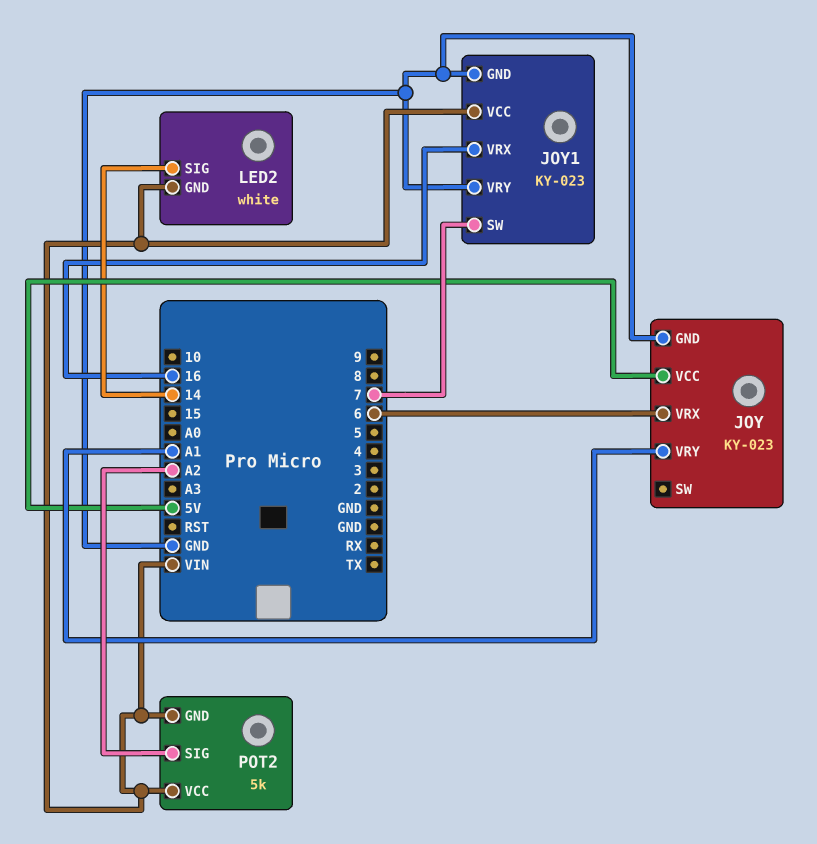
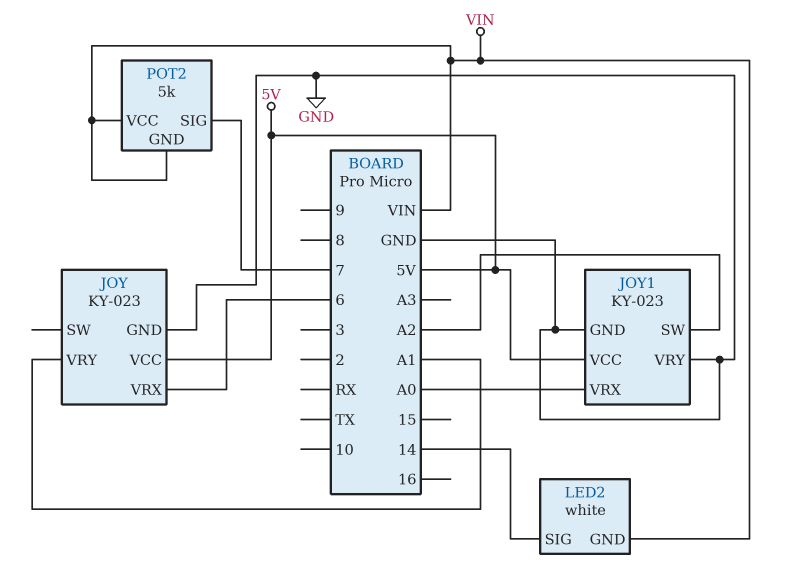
JOY1 pin SW: 7 -> A2
JOY1 pin VCC: VIN -> 5V
JOY1 pin VRX: 16 -> A0
POT2 pin SIG: A2 -> 7

